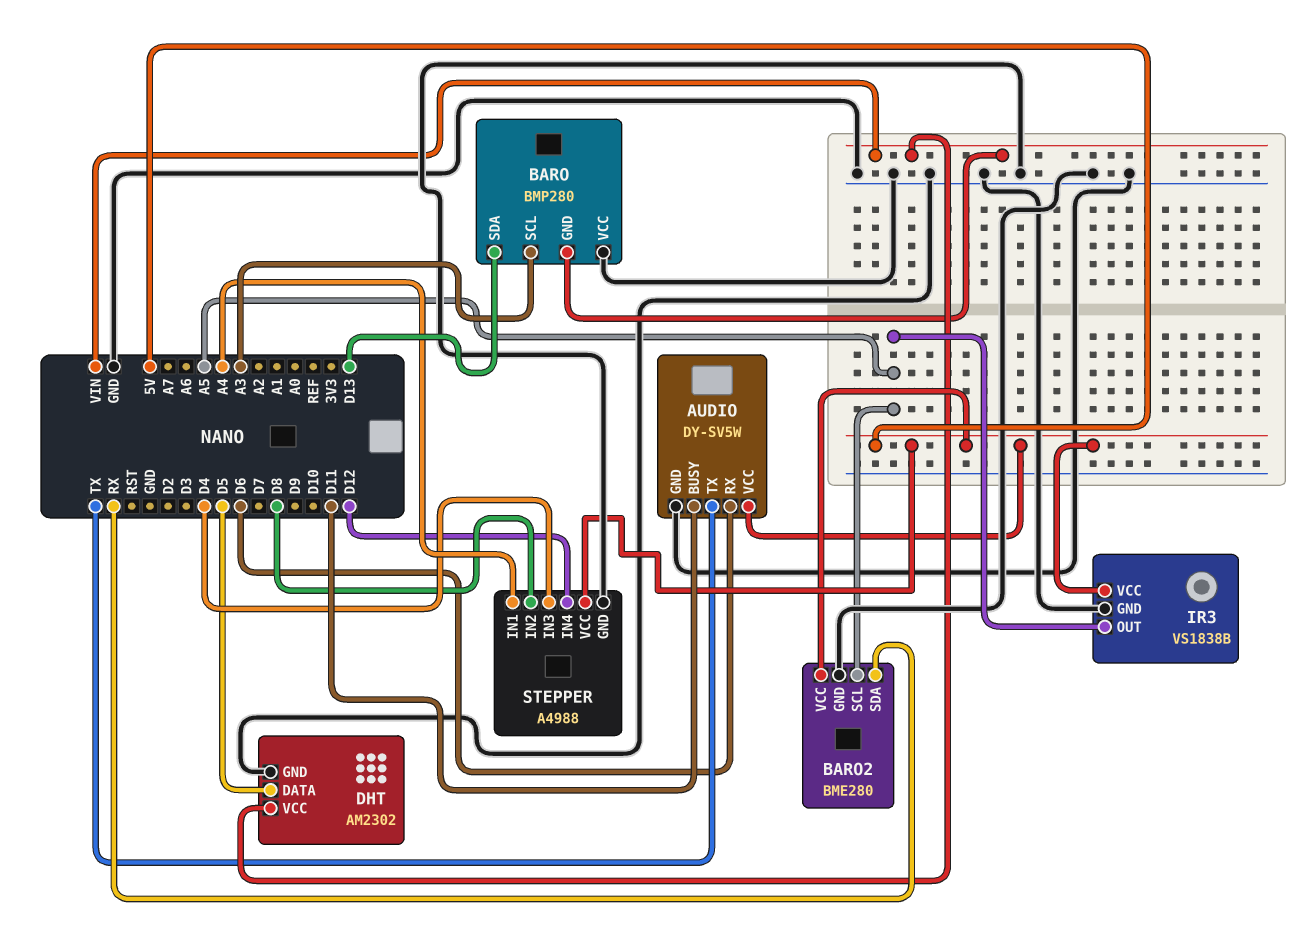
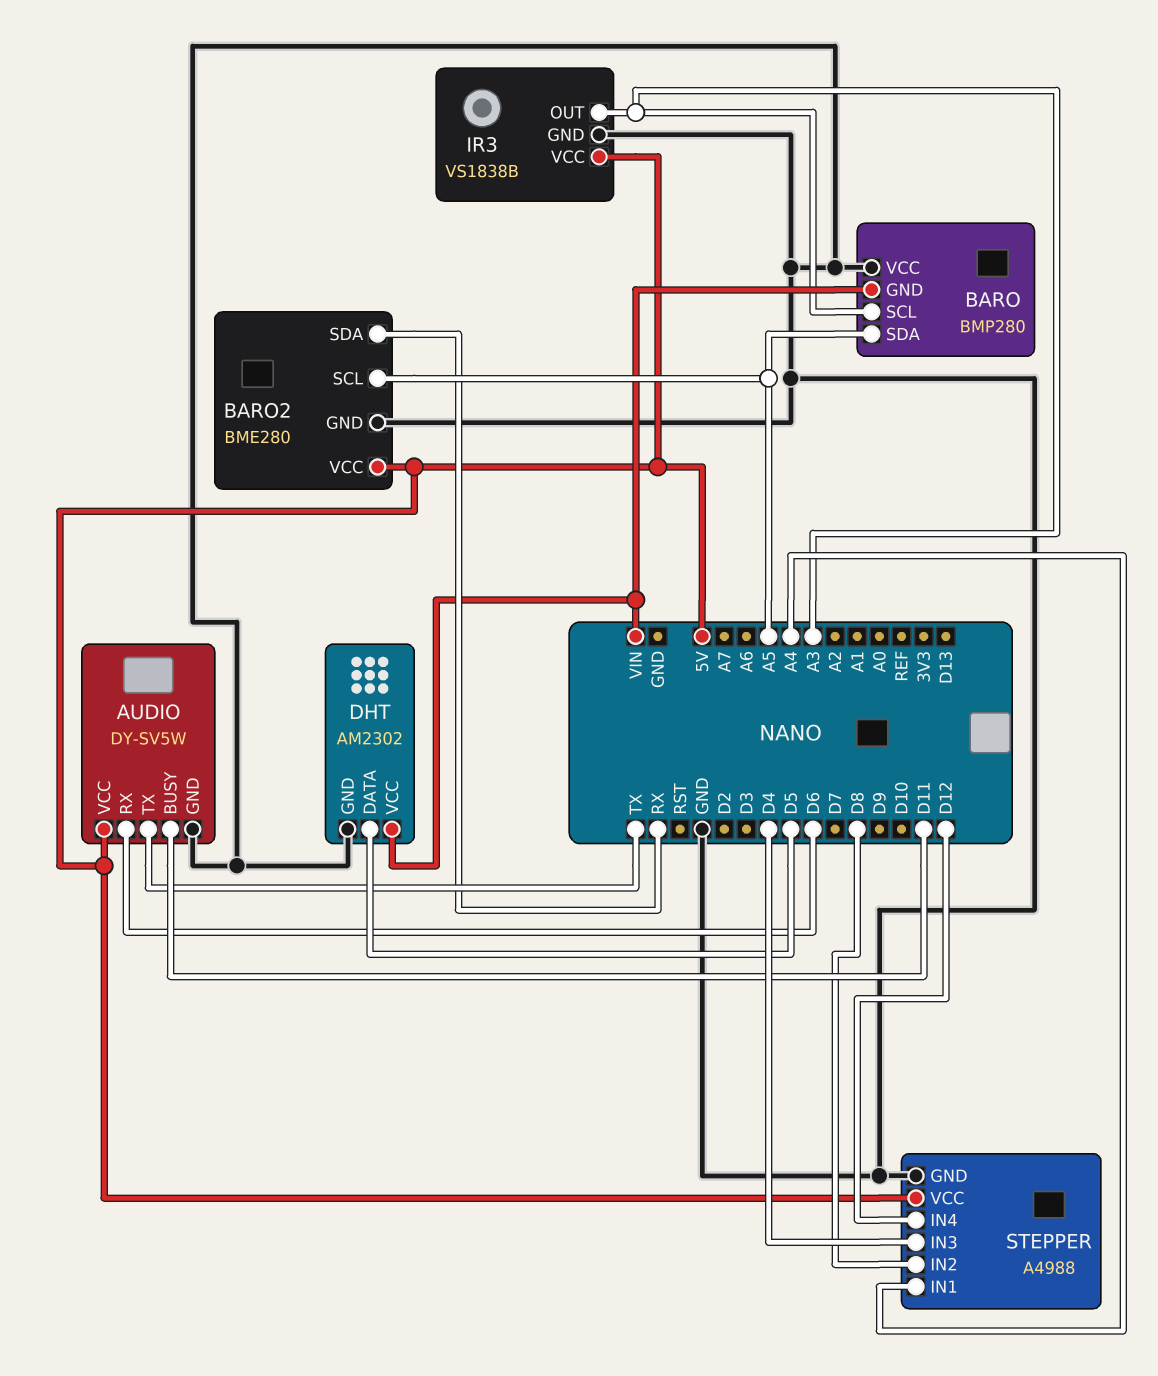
BARO pin SDA: D13 -> A5
IR3 pin OUT: A5 -> A3

